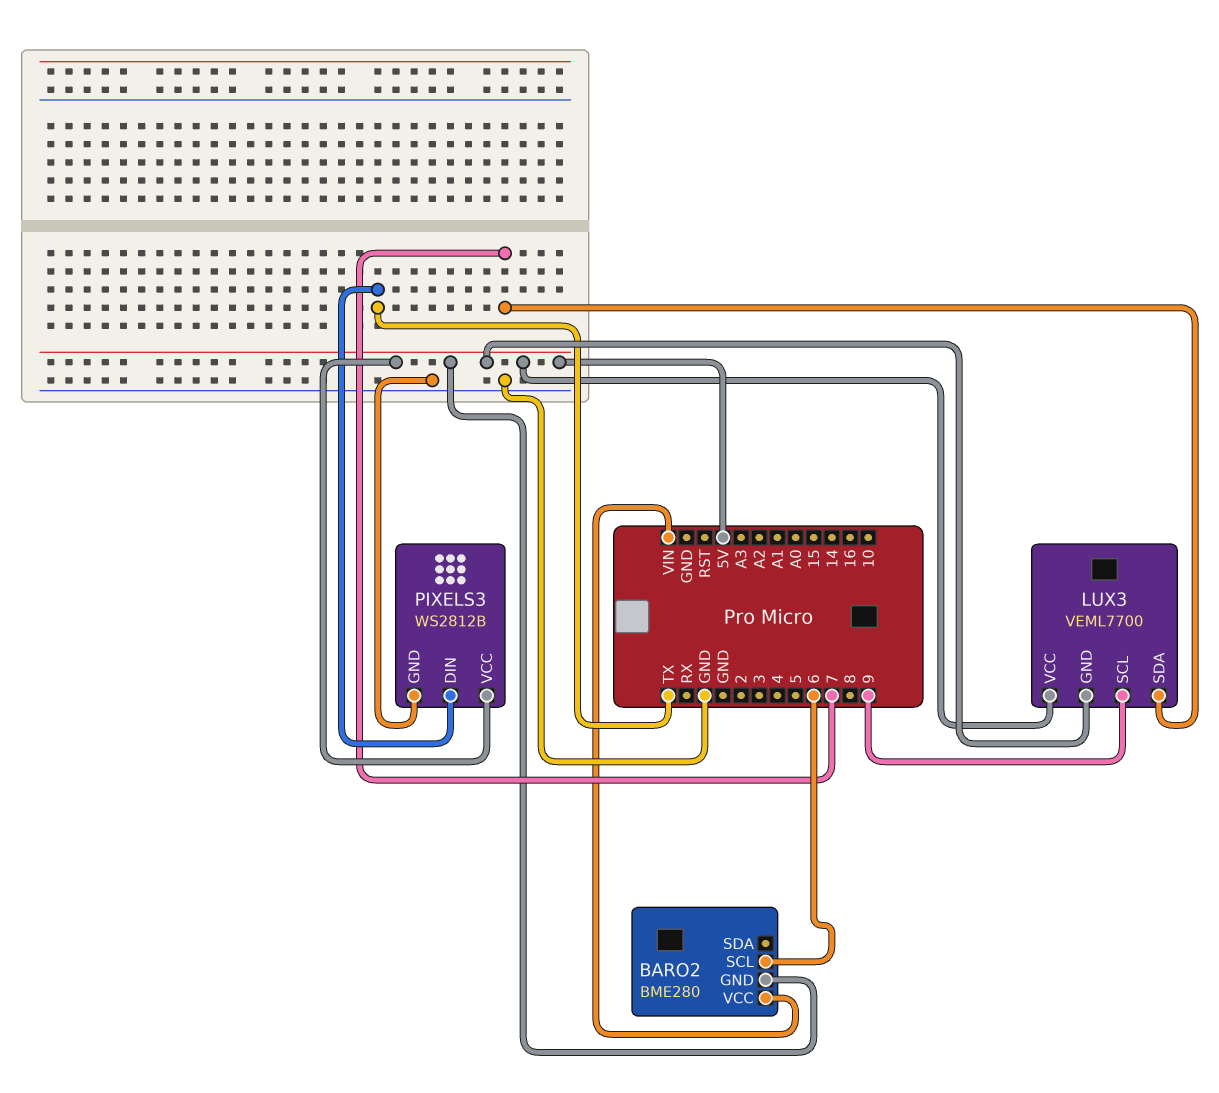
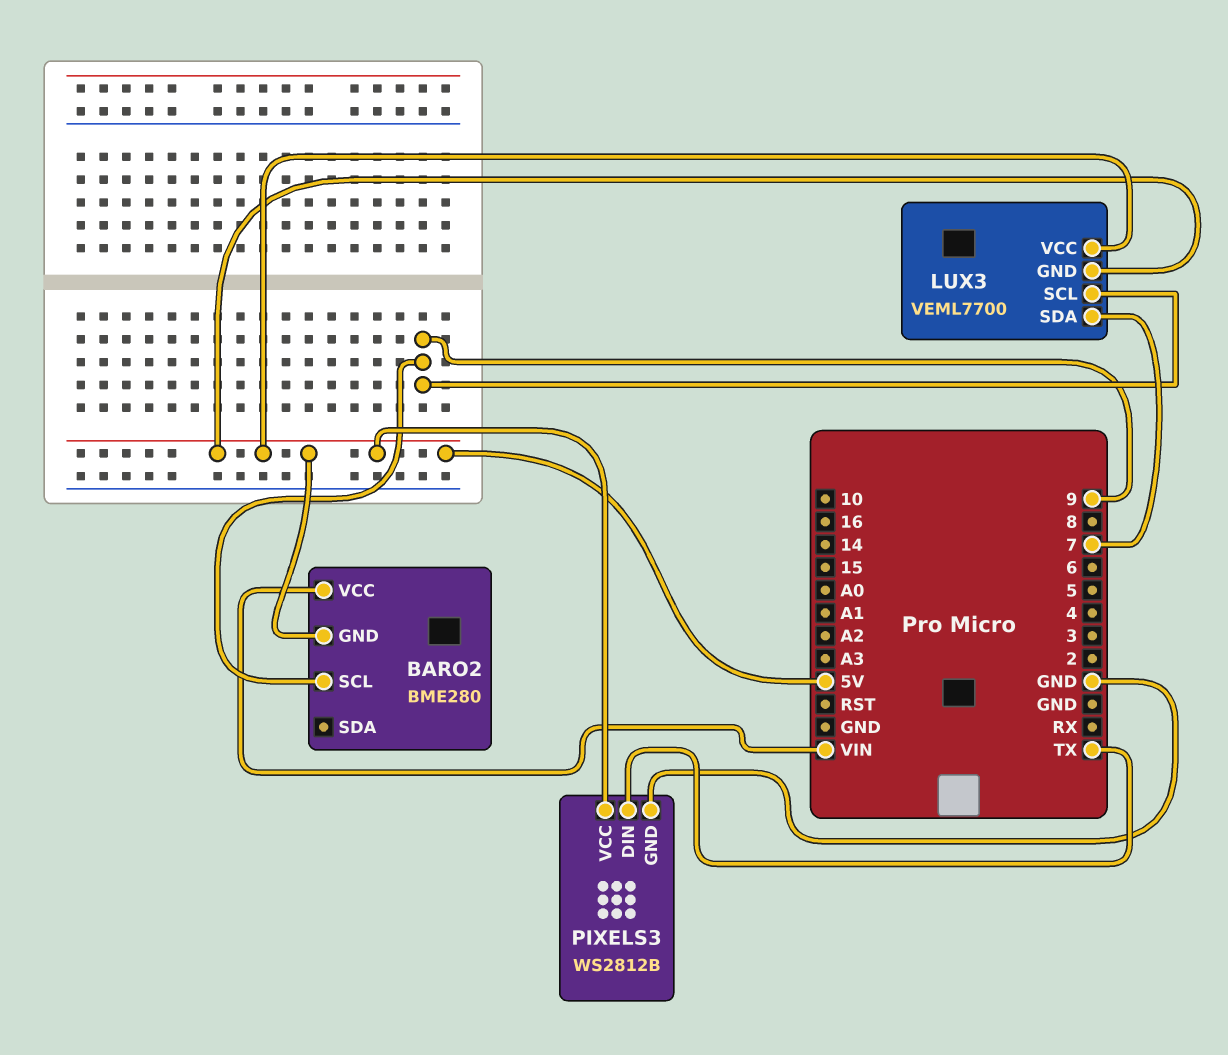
BARO2 pin SCL: 6 -> 9

